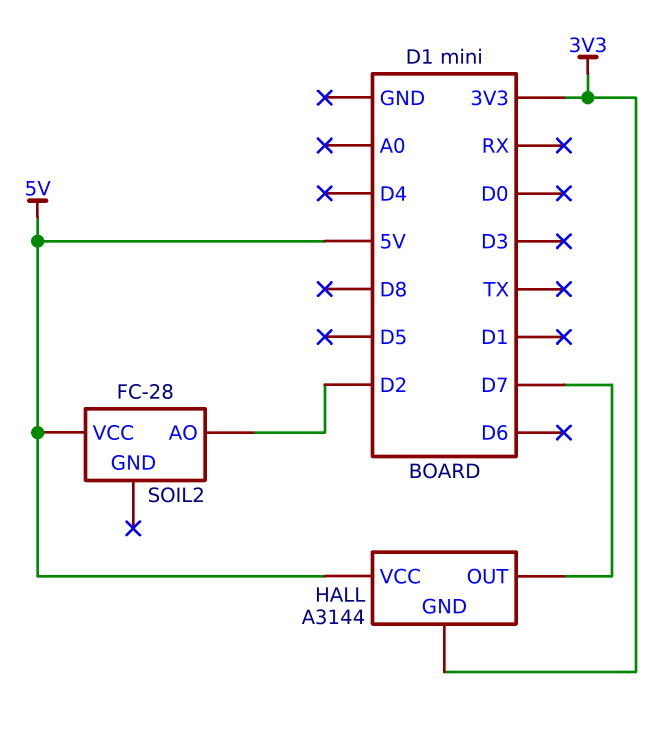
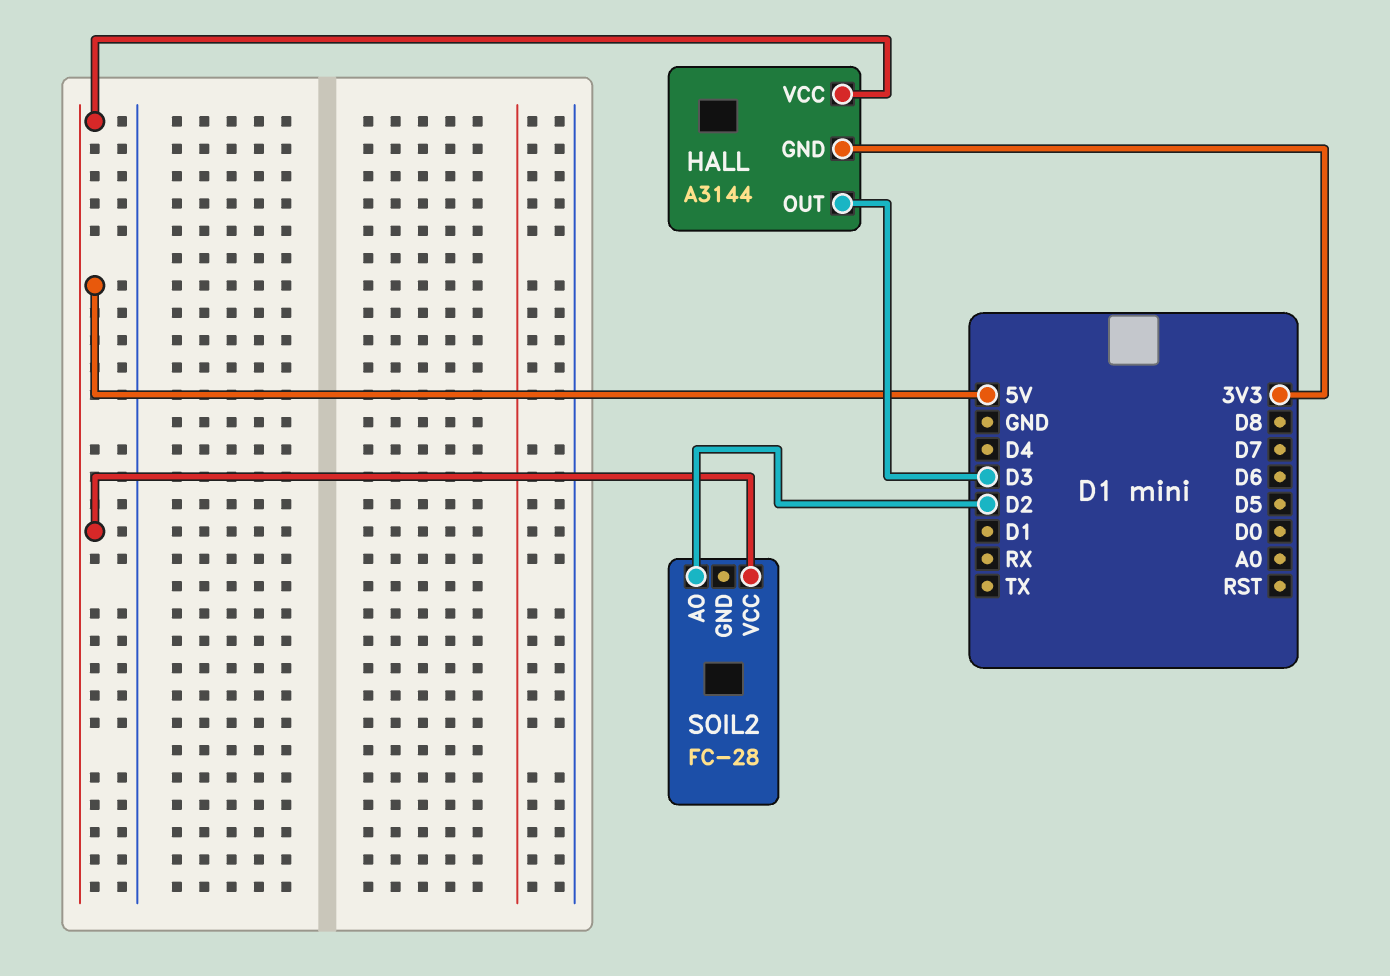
HALL pin OUT: D7 -> D3

